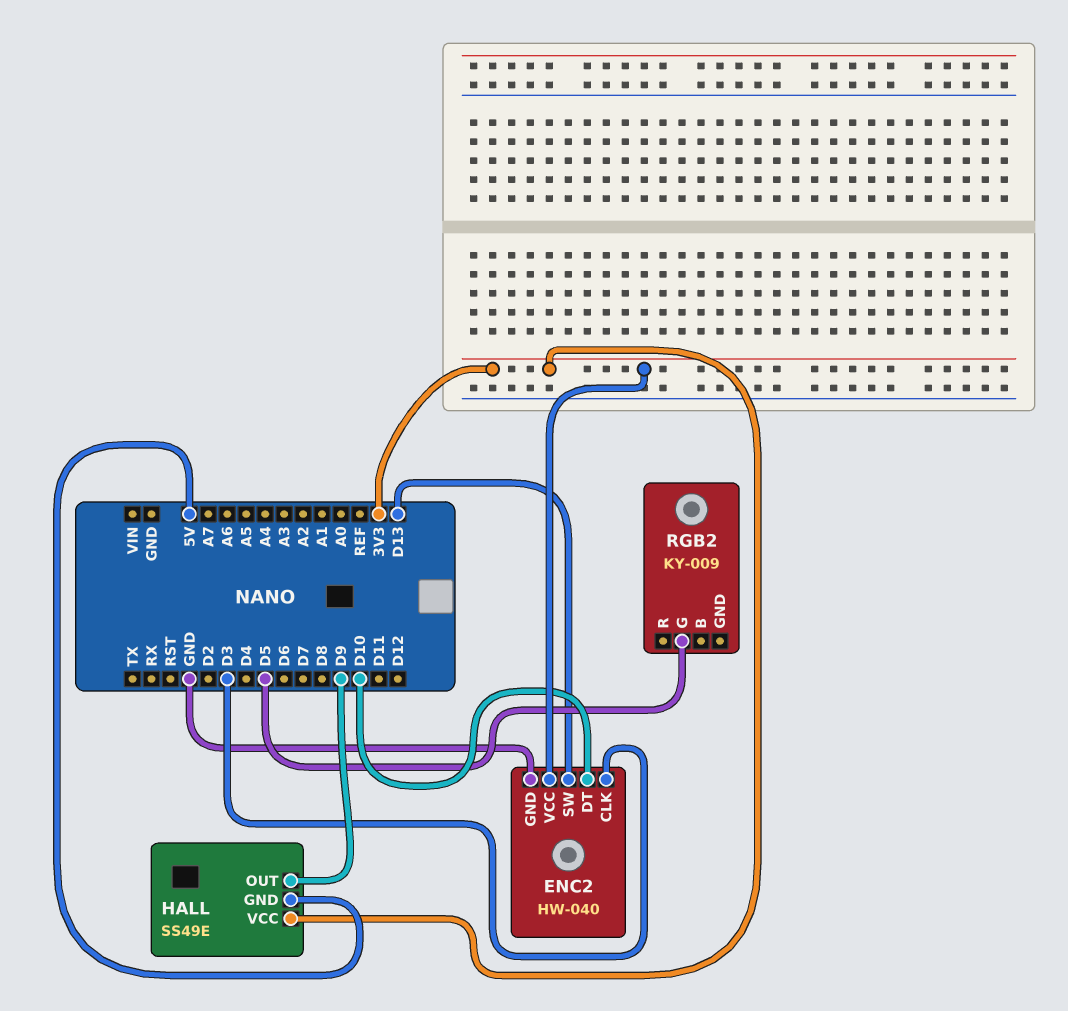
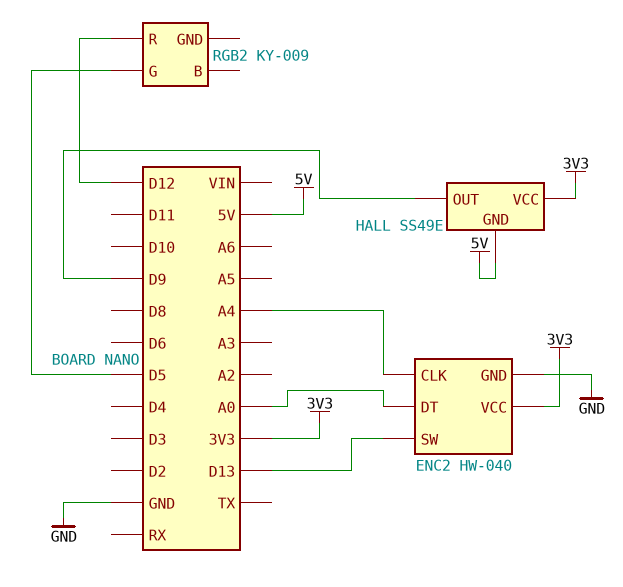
ENC2 pin CLK: D3 -> A4
ENC2 pin DT: D10 -> A0
RGB2 pin R: none -> D12

